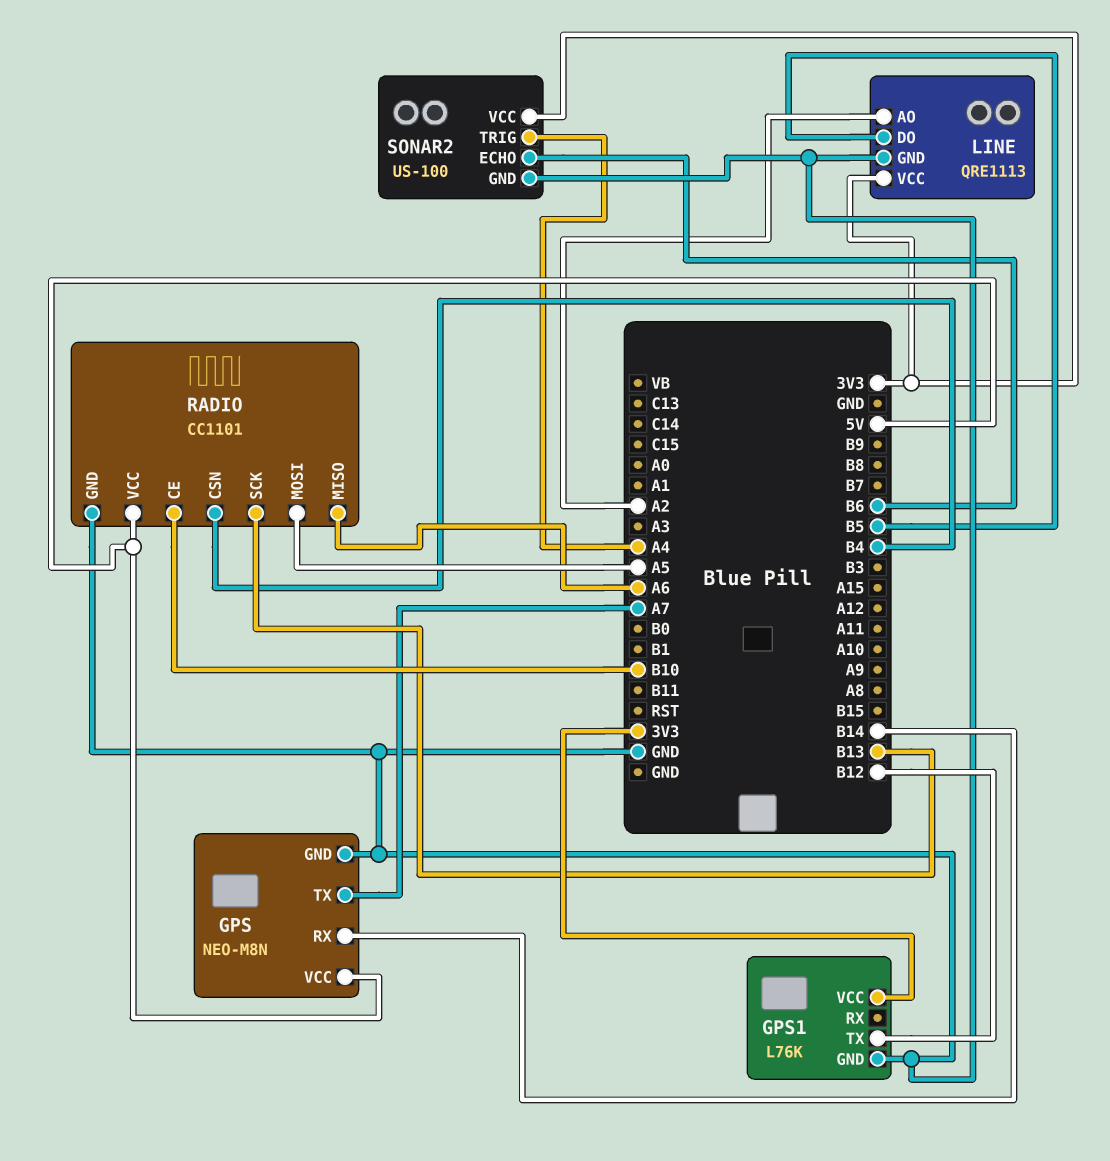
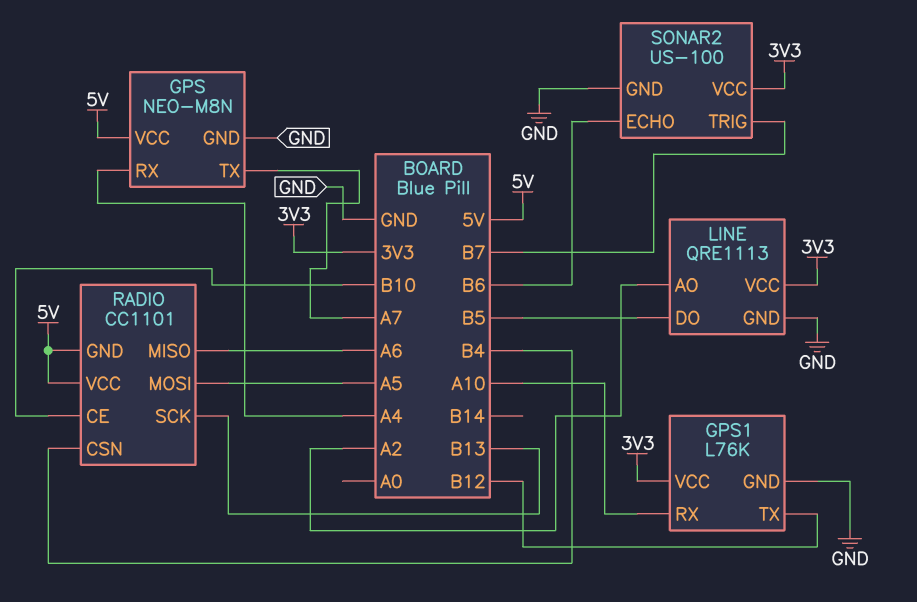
GPS pin RX: B14 -> A4
GPS1 pin RX: none -> A10
RADIO pin GND: GND -> 5V
SONAR2 pin TRIG: A4 -> B7

